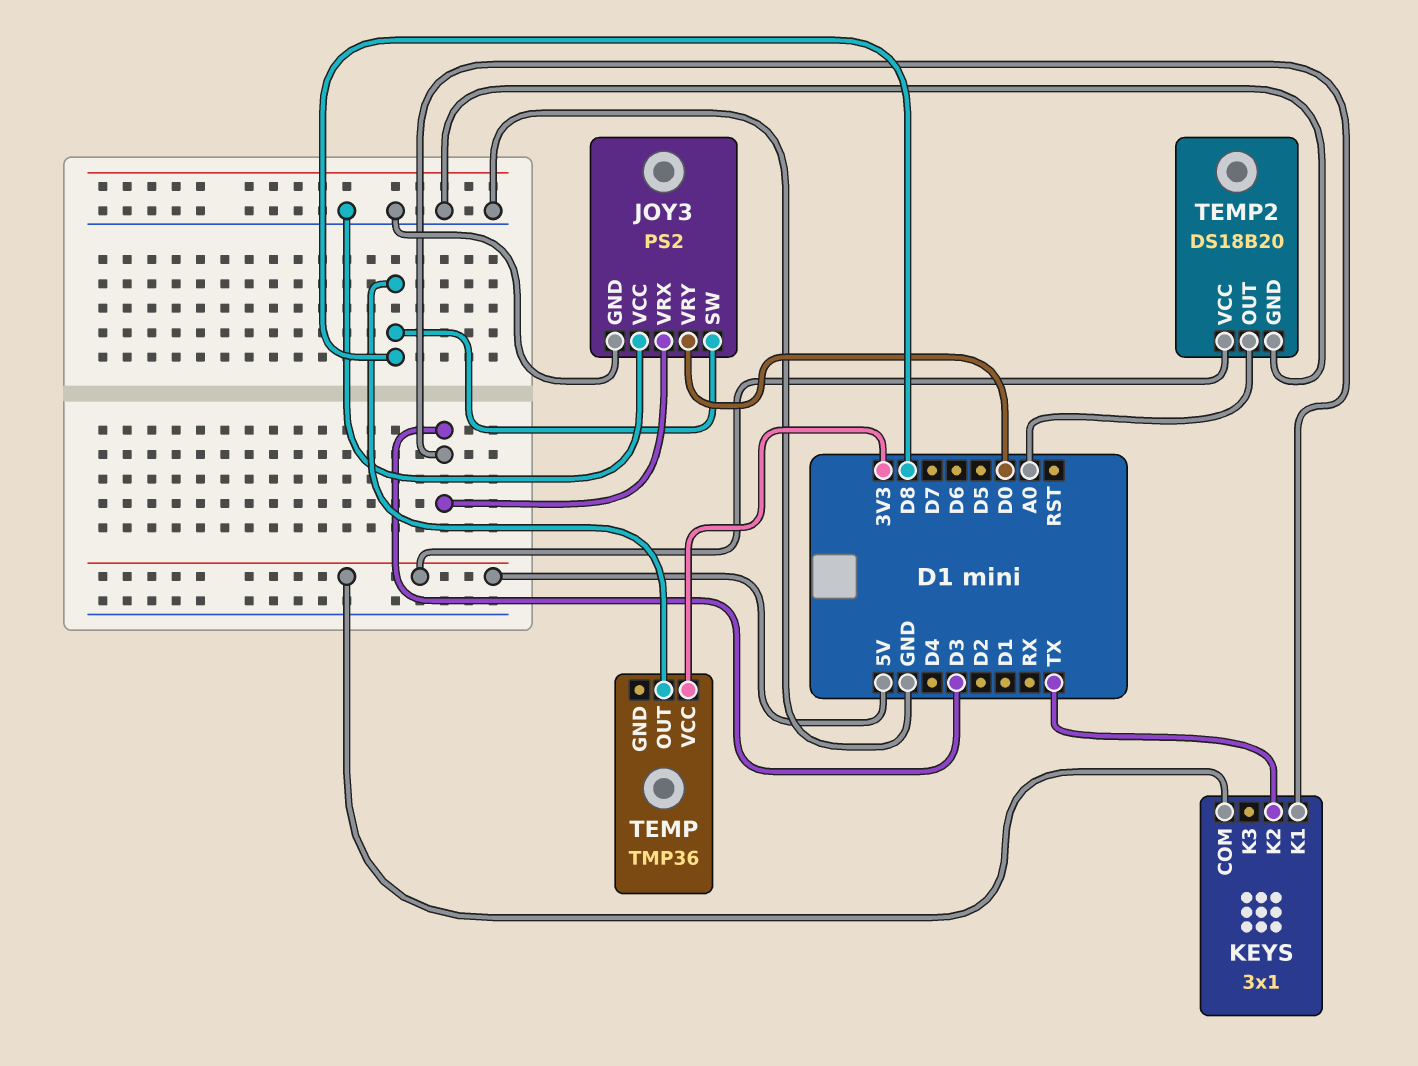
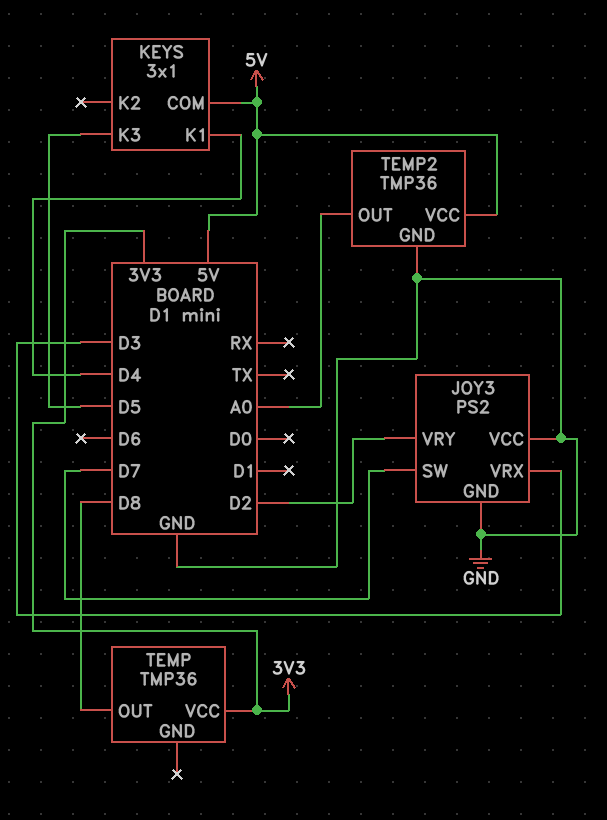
JOY3 pin SW: D8 -> D7
JOY3 pin VRY: D0 -> D2
KEYS pin K1: D3 -> D4
KEYS pin K2: TX -> none
KEYS pin K3: none -> D5
TEMP2: DS18B20 -> TMP36

